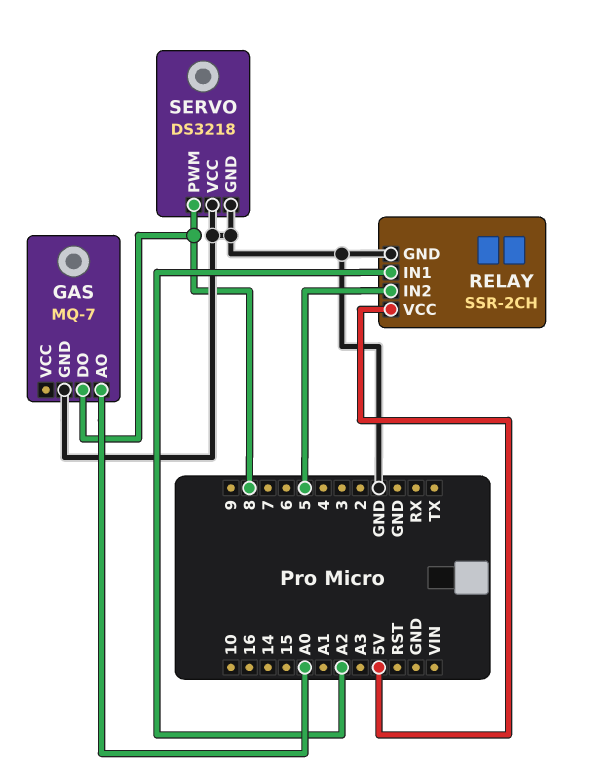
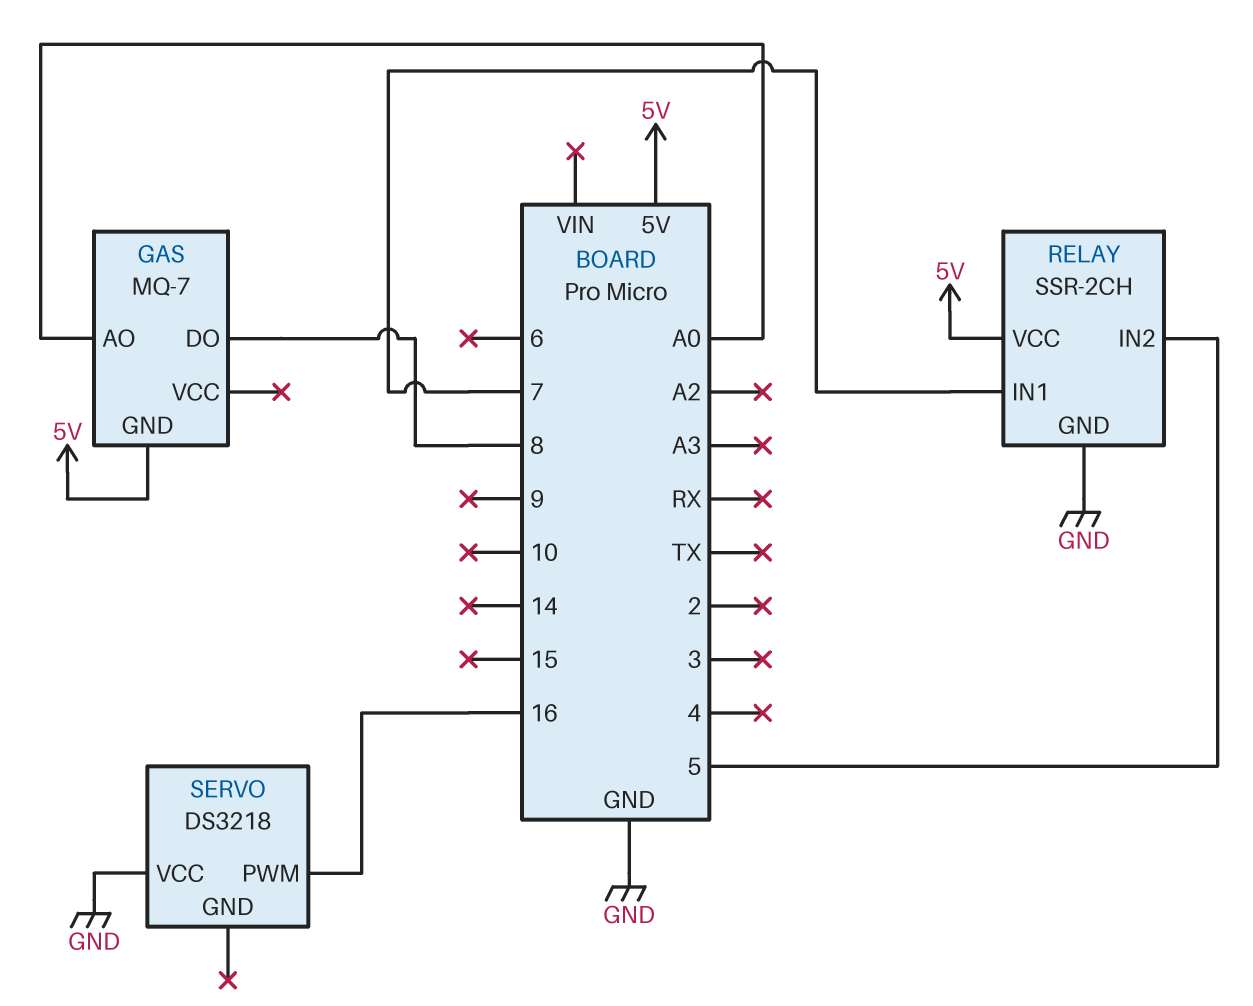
GAS pin GND: GND -> 5V
RELAY pin IN1: A2 -> 7
SERVO pin GND: GND -> none
SERVO pin PWM: 8 -> 16

